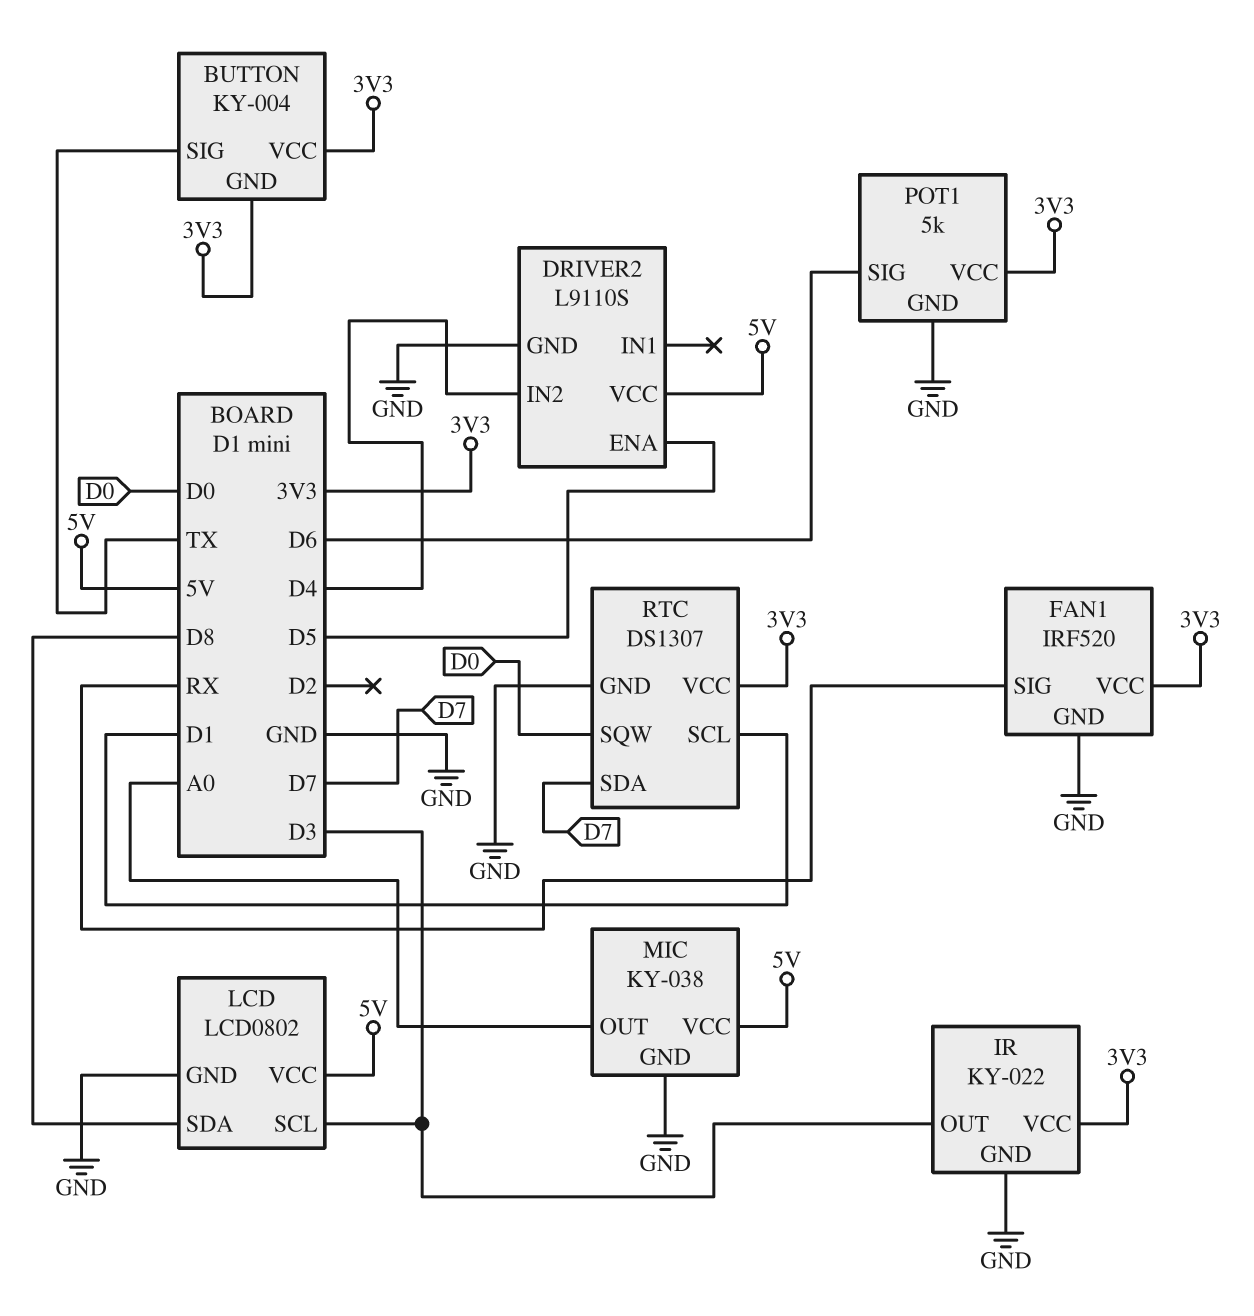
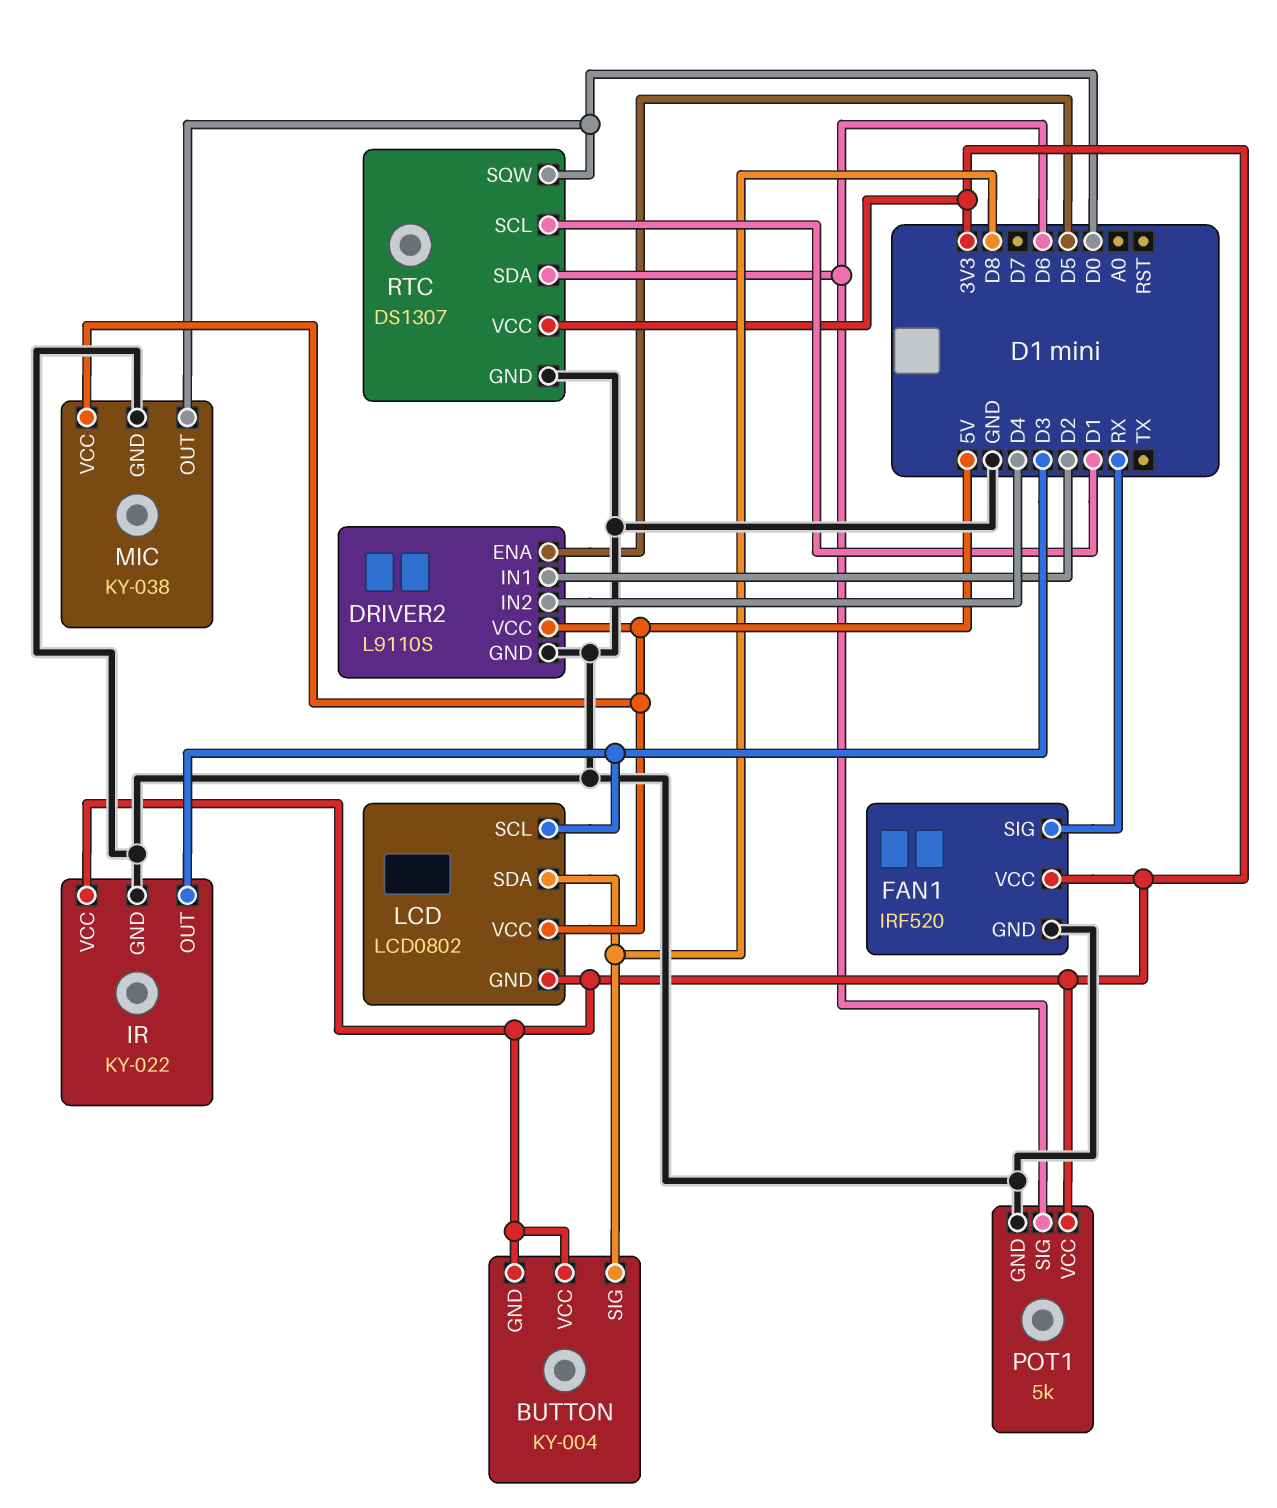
BUTTON pin SIG: TX -> D8
DRIVER2 pin IN1: none -> D2
LCD pin GND: GND -> 3V3
MIC pin OUT: A0 -> D0
RTC pin SDA: D7 -> D6

